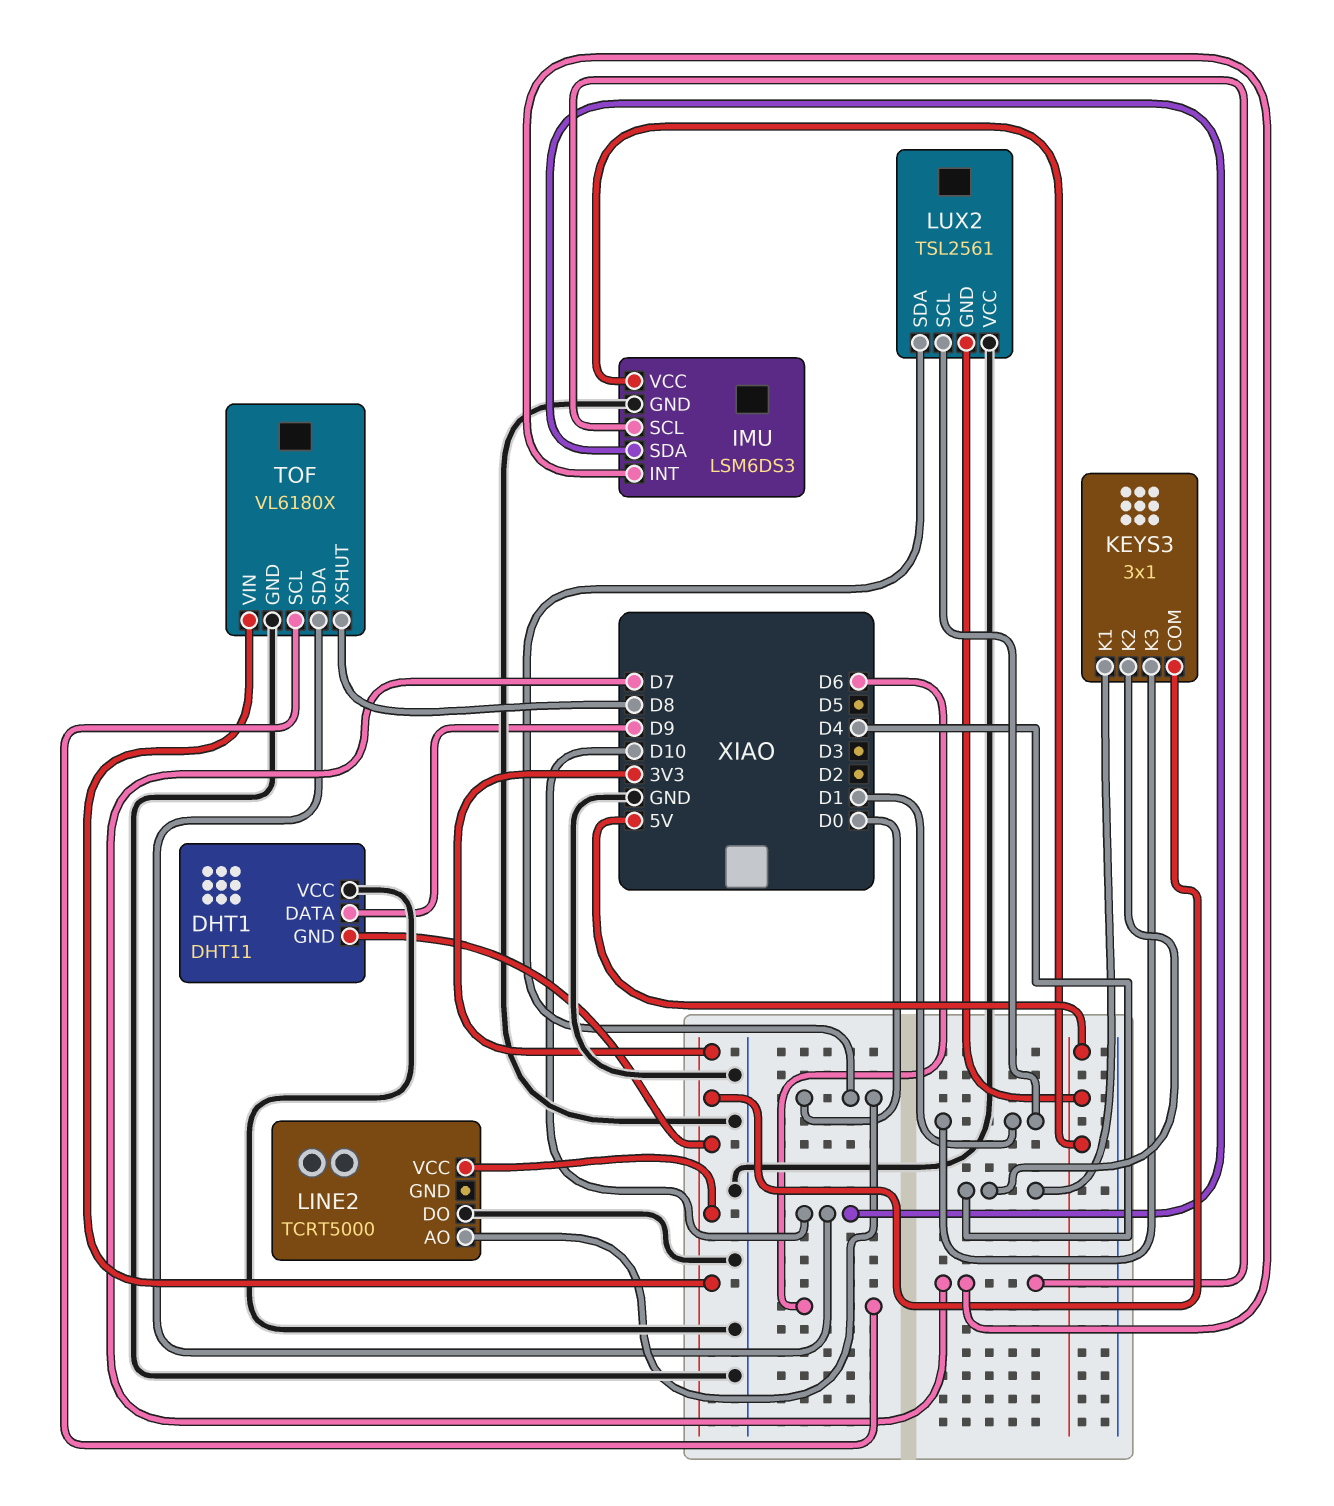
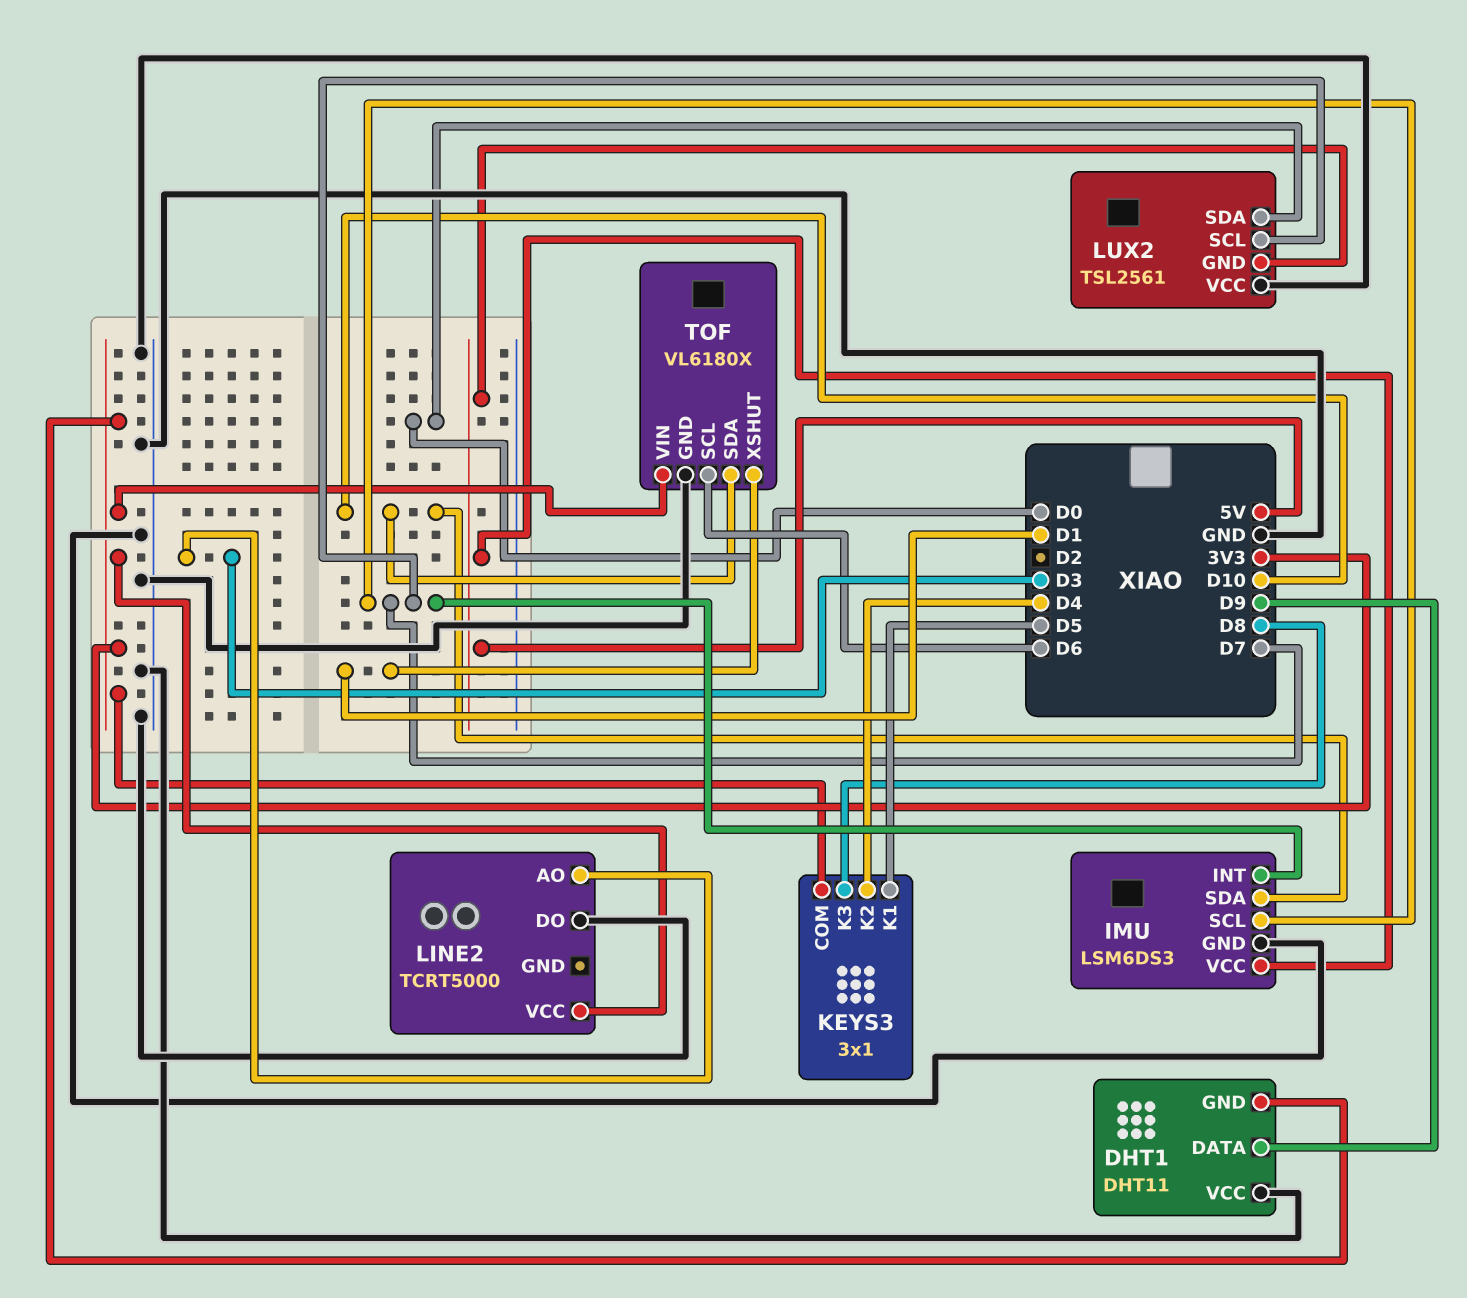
KEYS3 pin K1: D4 -> D5
KEYS3 pin K3: D1 -> D8
LINE2 pin AO: D0 -> D3
LUX2 pin SCL: D1 -> D7
TOF pin XSHUT: D8 -> D1

